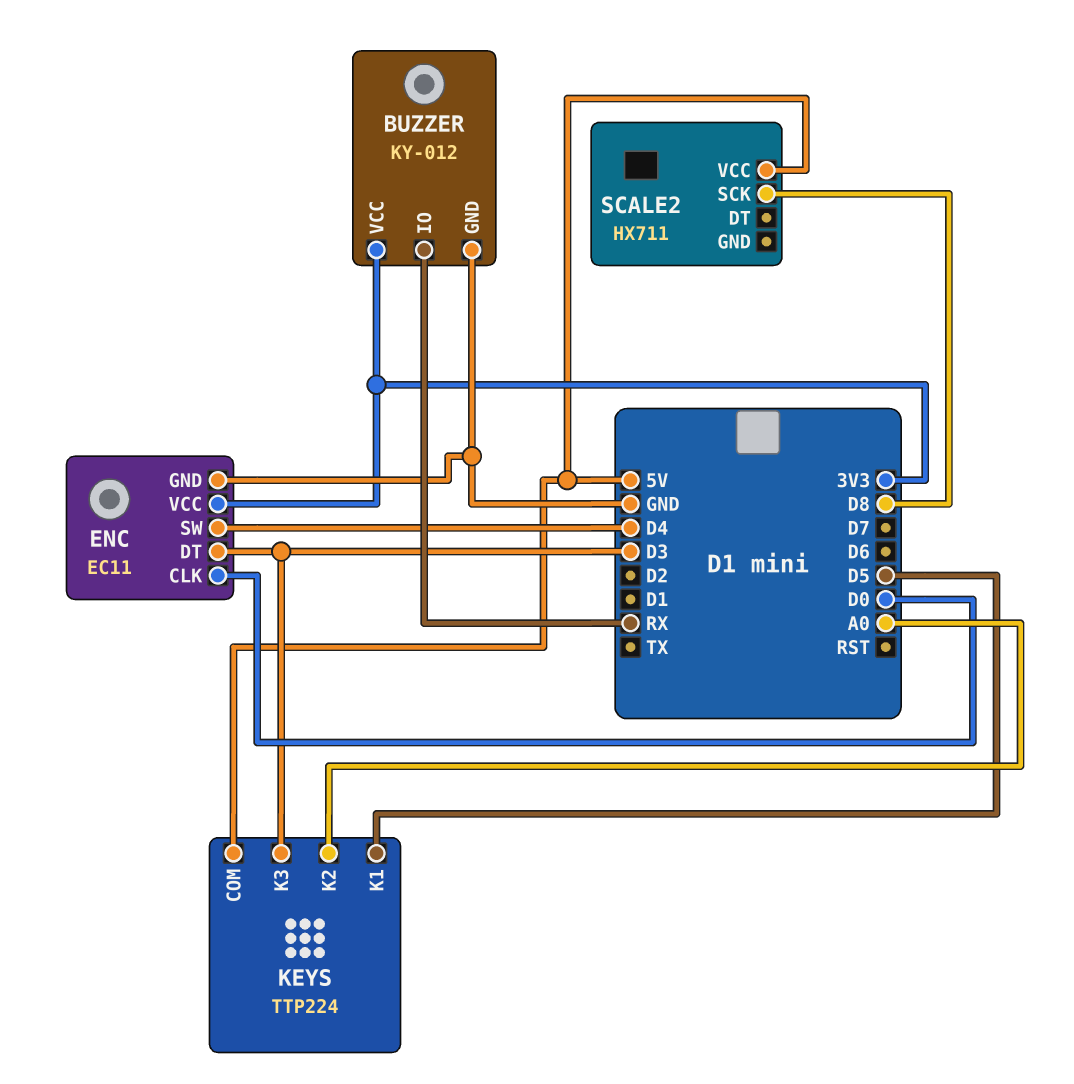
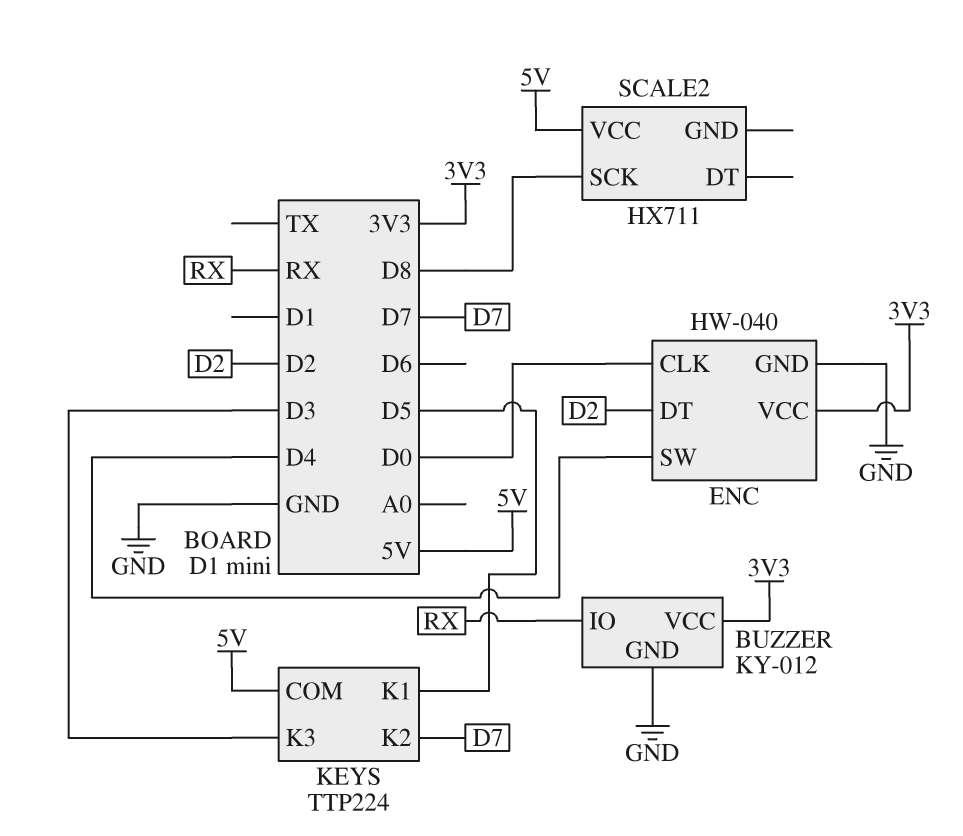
ENC: EC11 -> HW-040
ENC pin DT: D3 -> D2
KEYS pin K2: A0 -> D7

